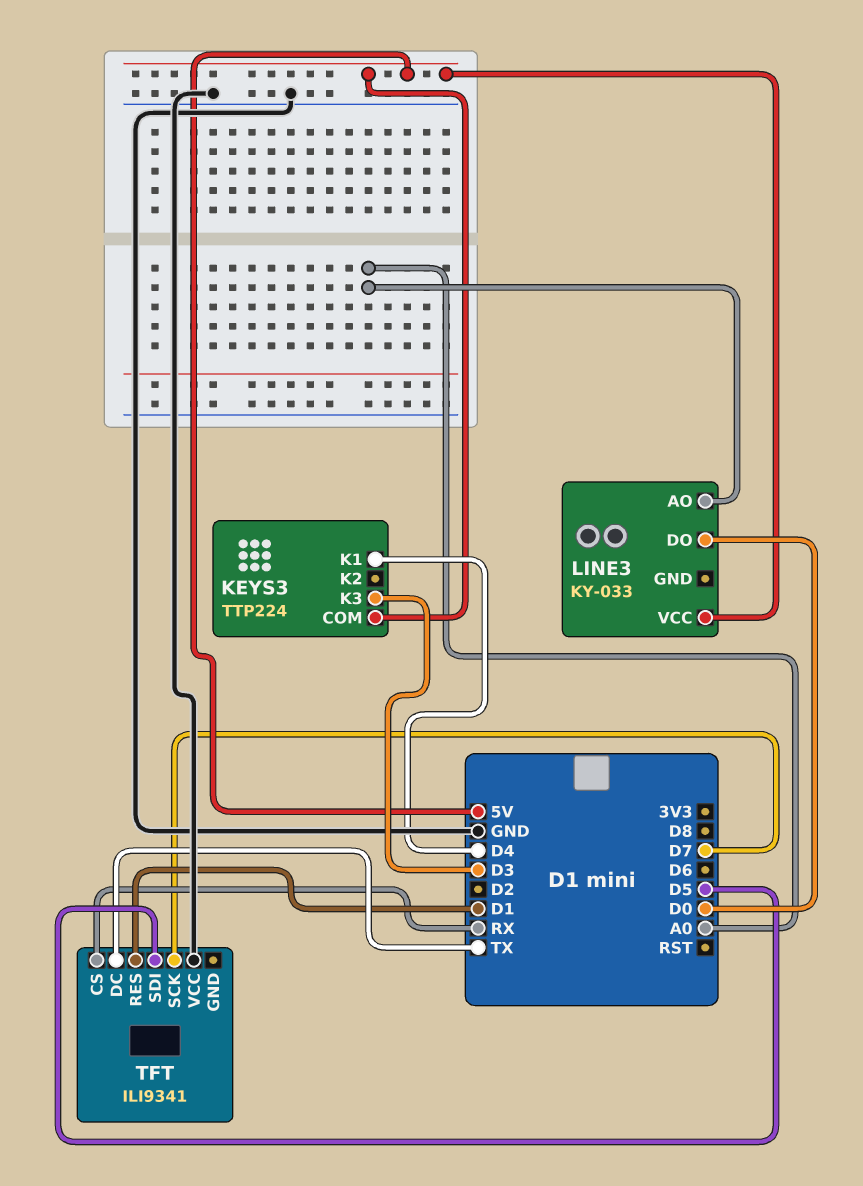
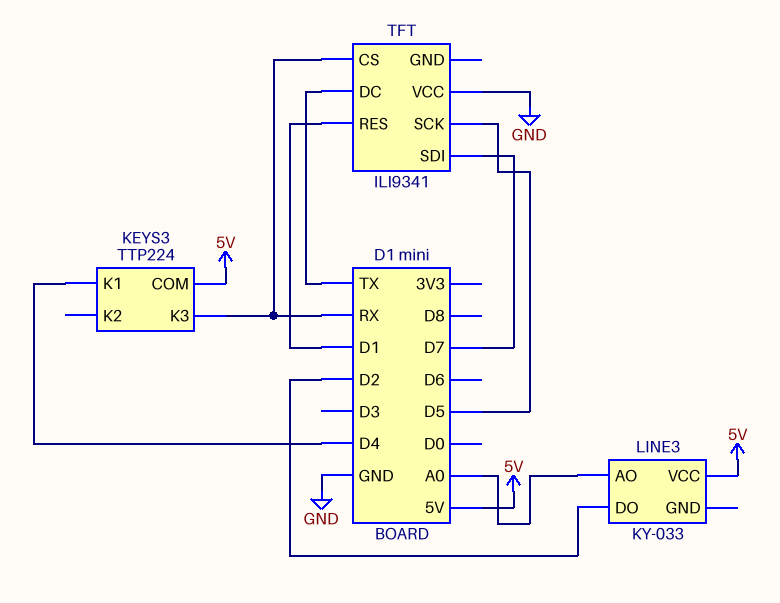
KEYS3 pin K3: D3 -> RX
LINE3 pin DO: D0 -> D2
TFT pin SCK: D7 -> D5
TFT pin SDI: D5 -> D7

